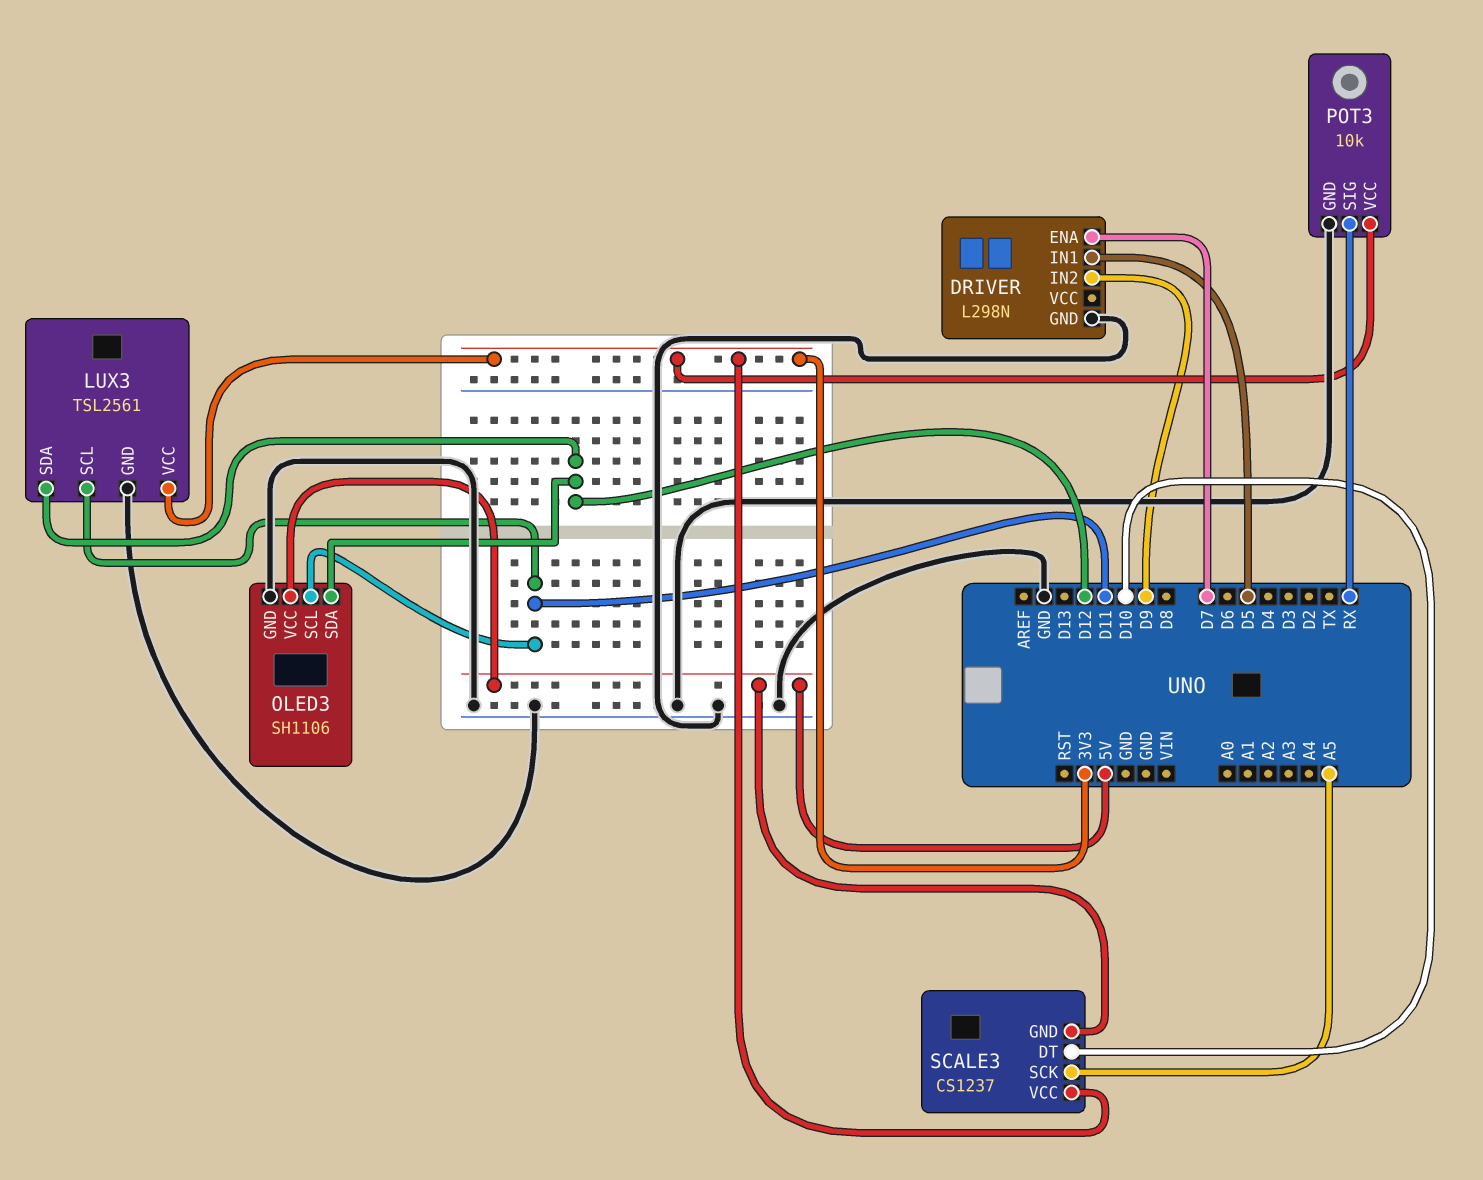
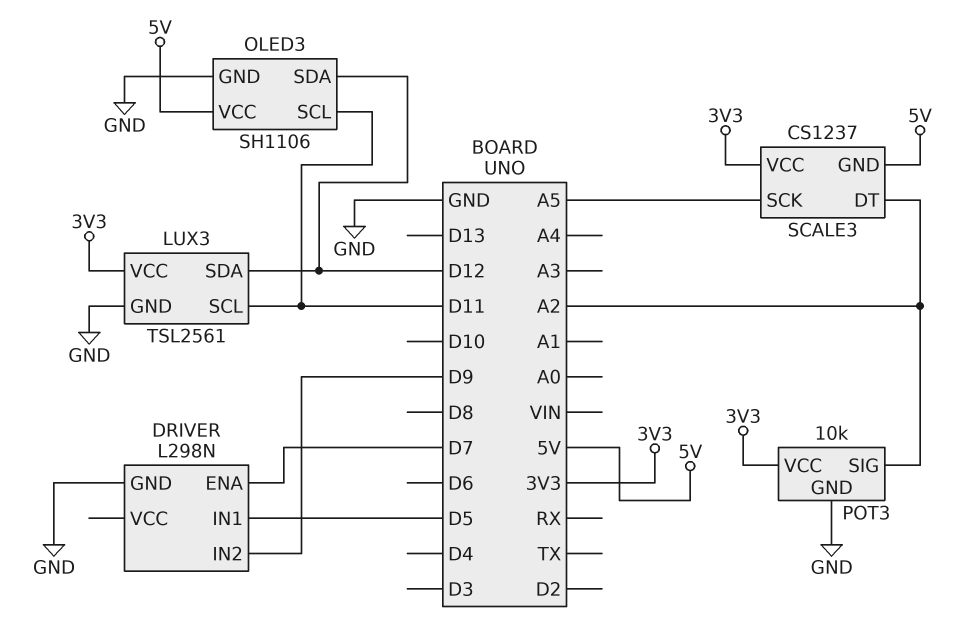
POT3 pin SIG: RX -> A2
SCALE3 pin DT: D10 -> A2

